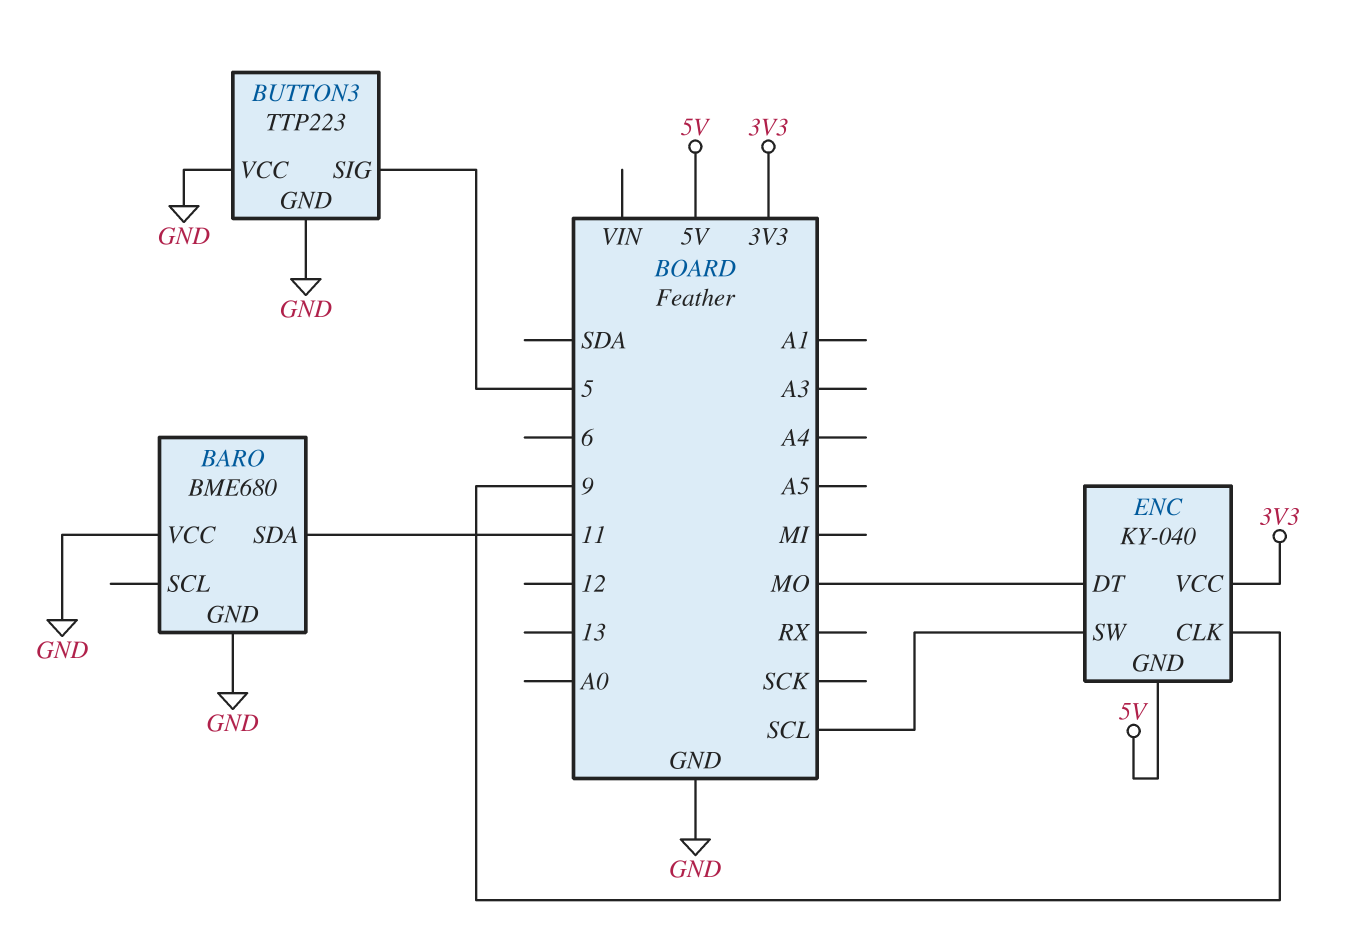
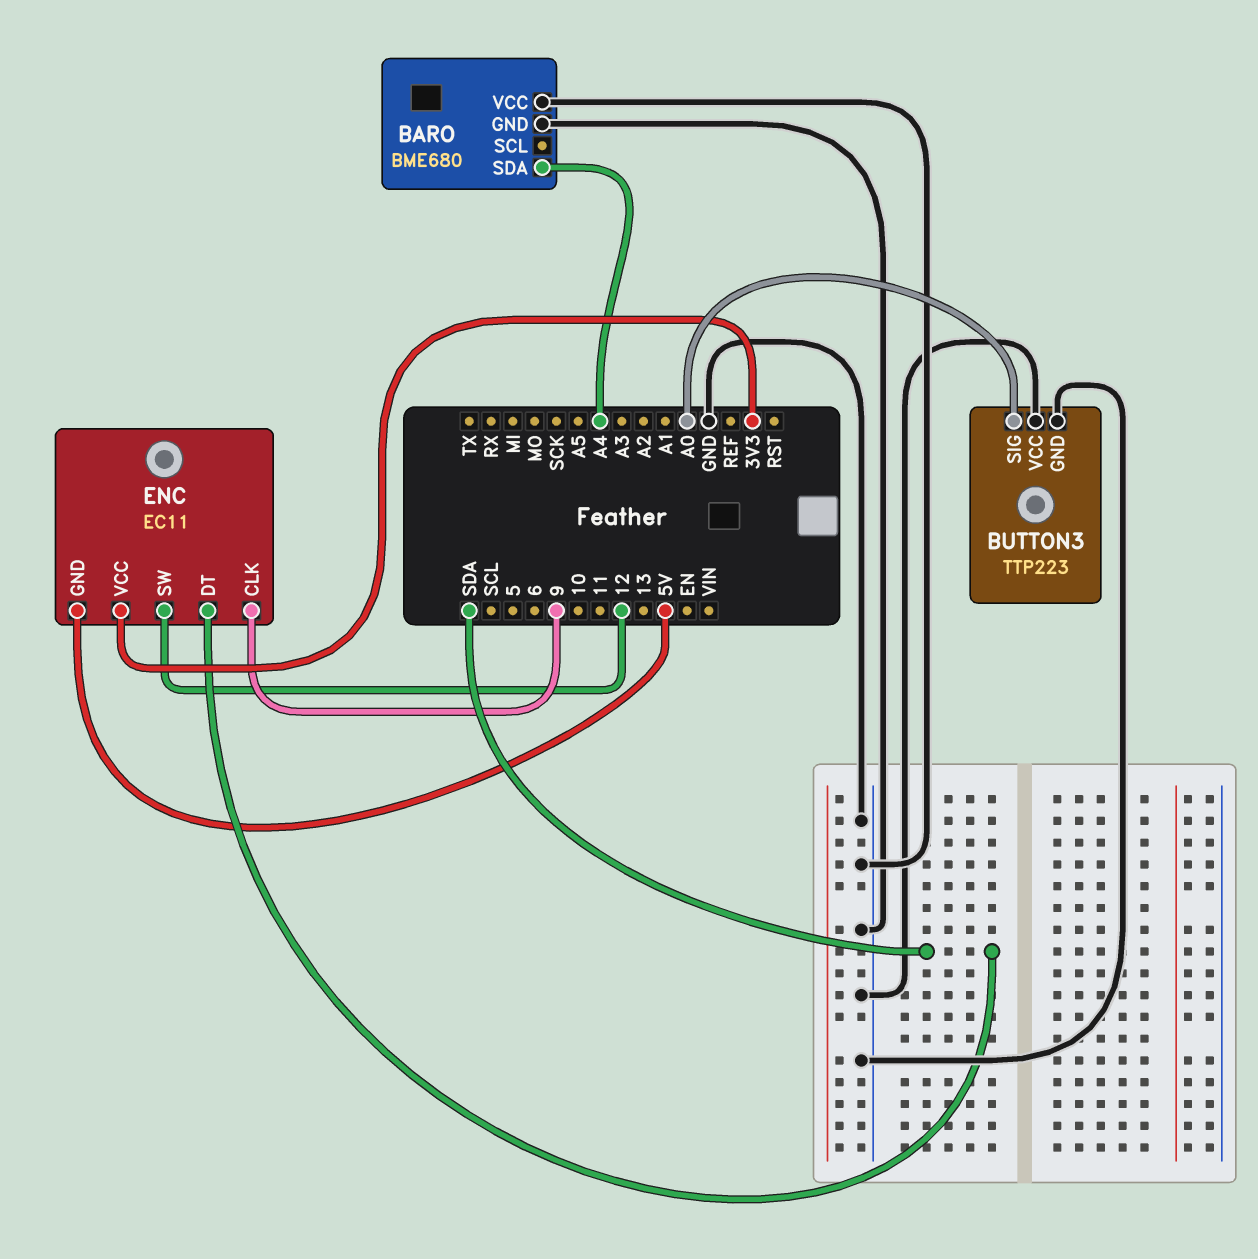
BARO pin SDA: 11 -> A4
BUTTON3 pin SIG: 5 -> A0
ENC: KY-040 -> EC11
ENC pin DT: MO -> SDA
ENC pin SW: SCL -> 12

